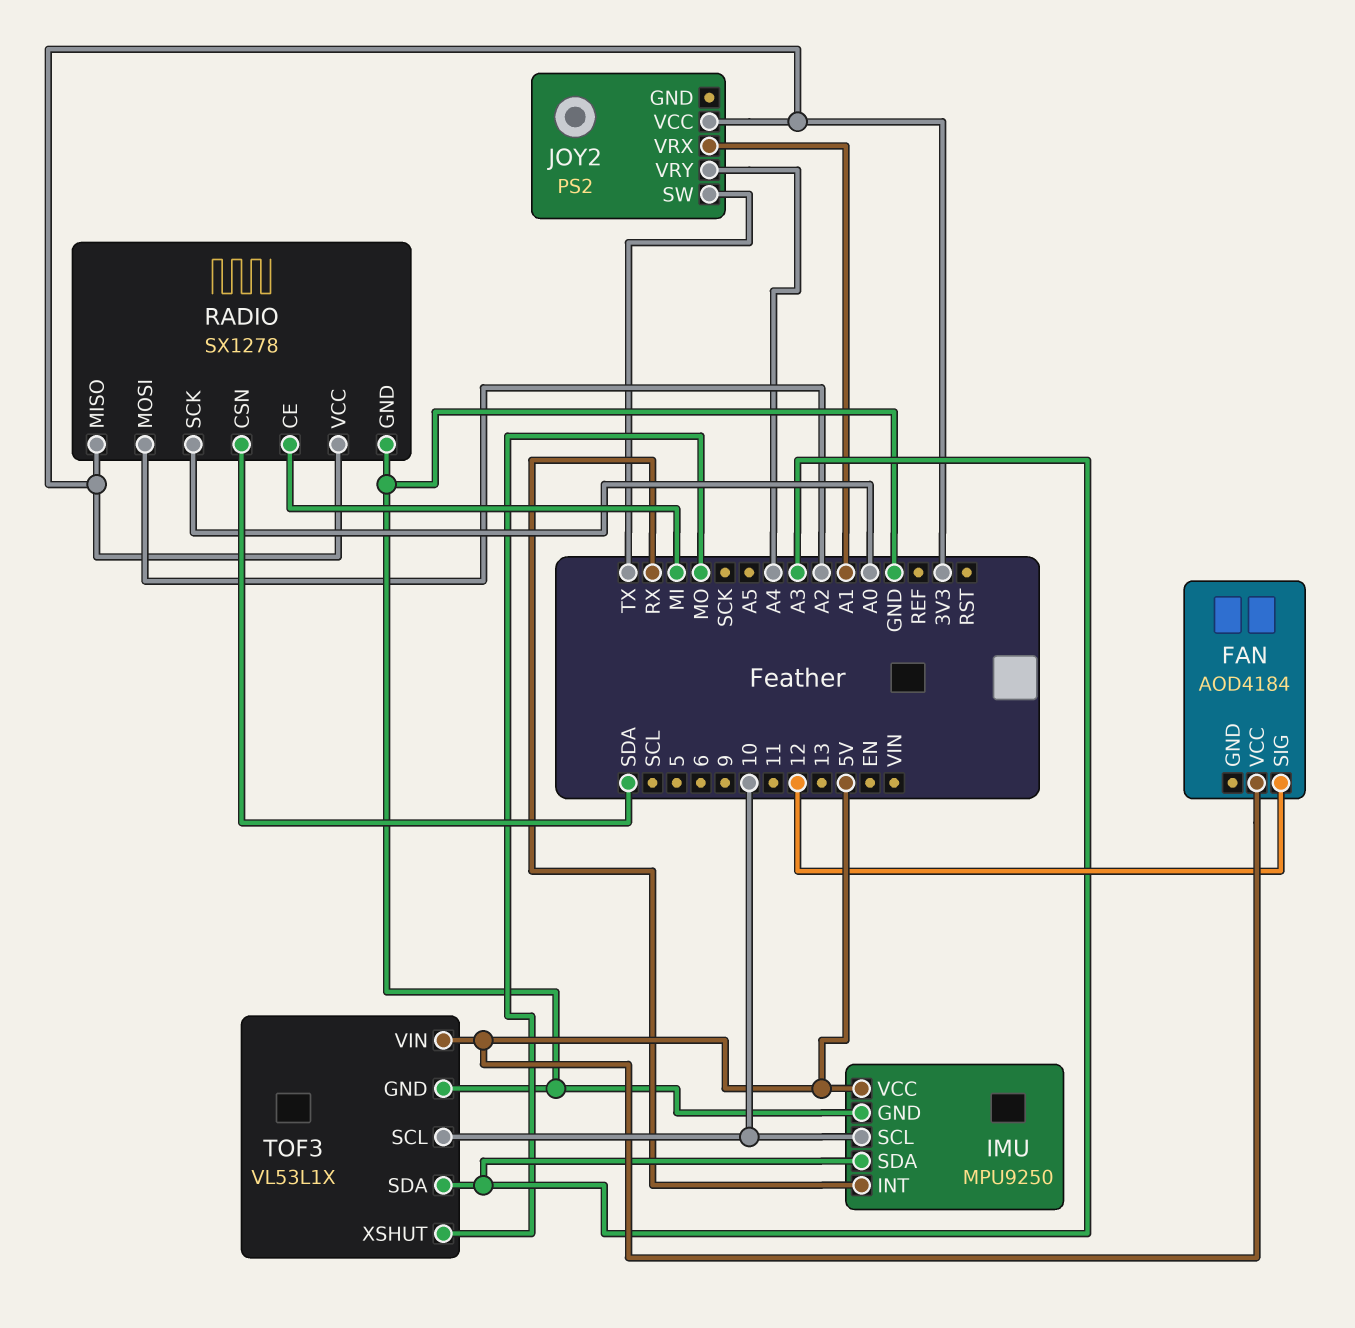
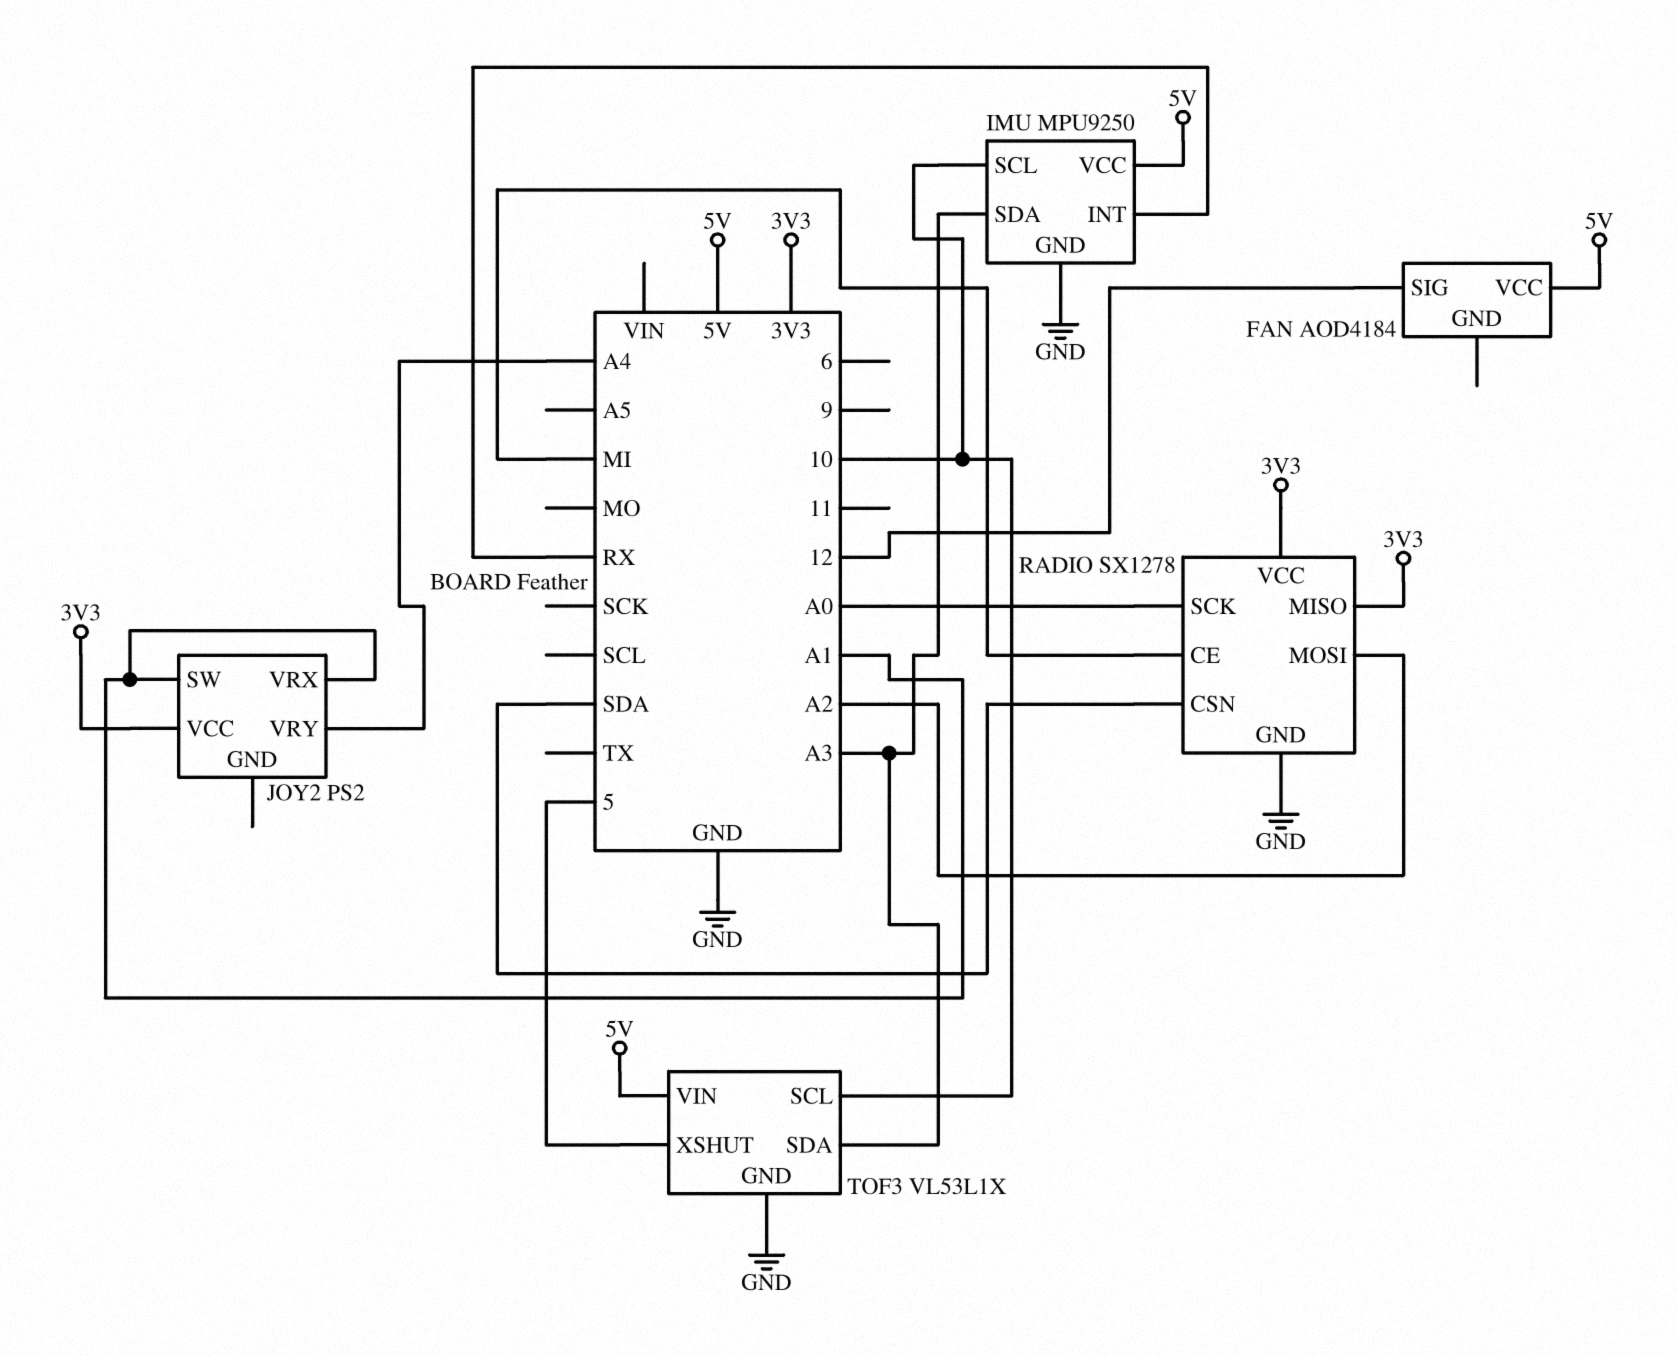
JOY2 pin SW: TX -> A1
TOF3 pin XSHUT: MO -> 5

